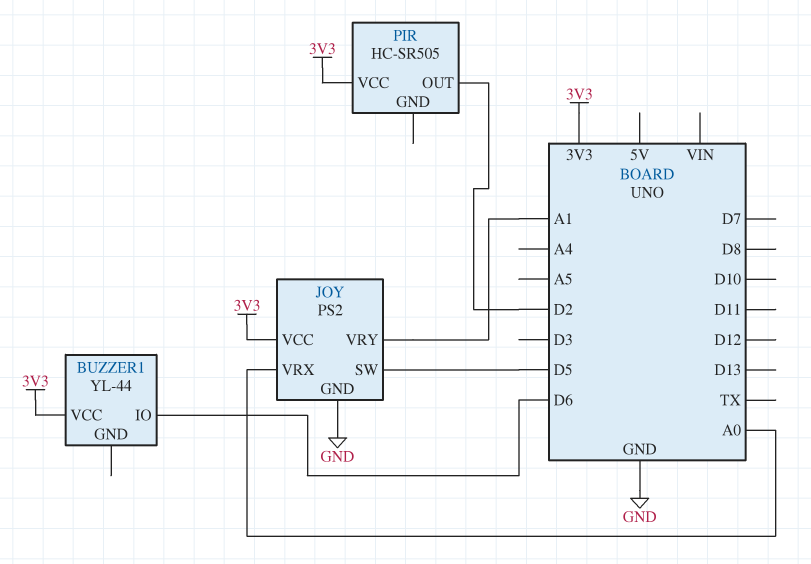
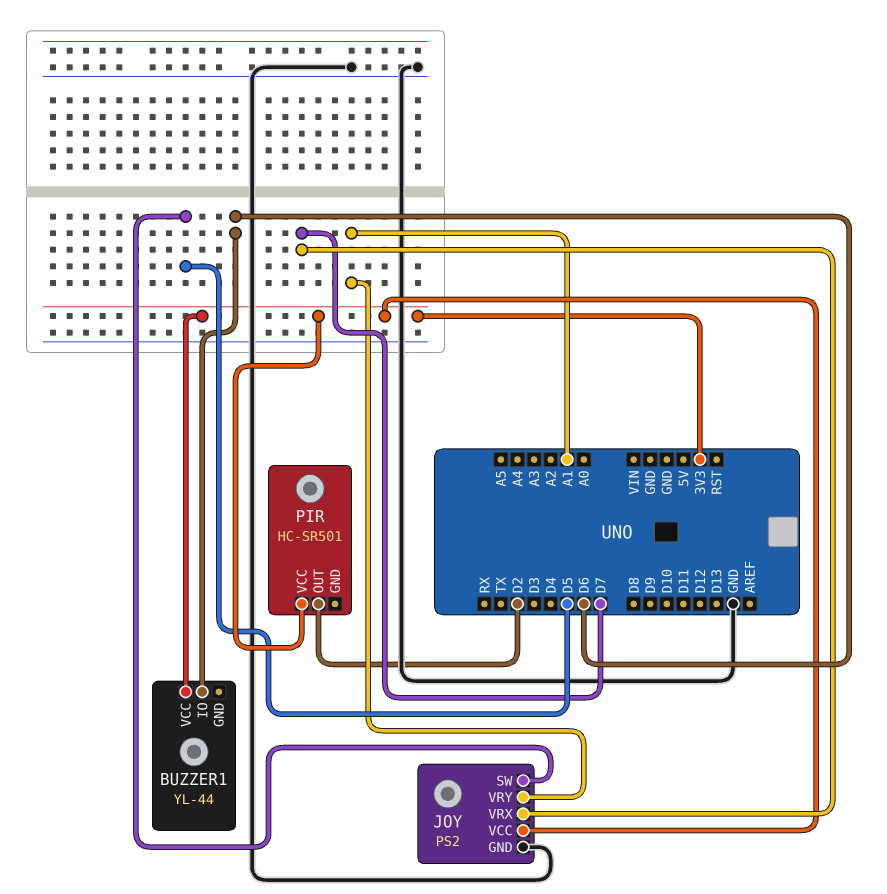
JOY pin VRX: A0 -> D7
PIR: HC-SR505 -> HC-SR501

